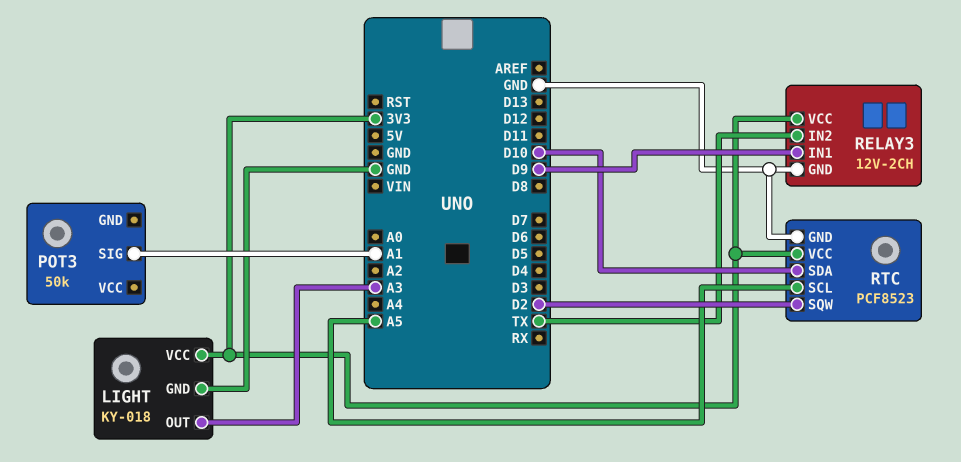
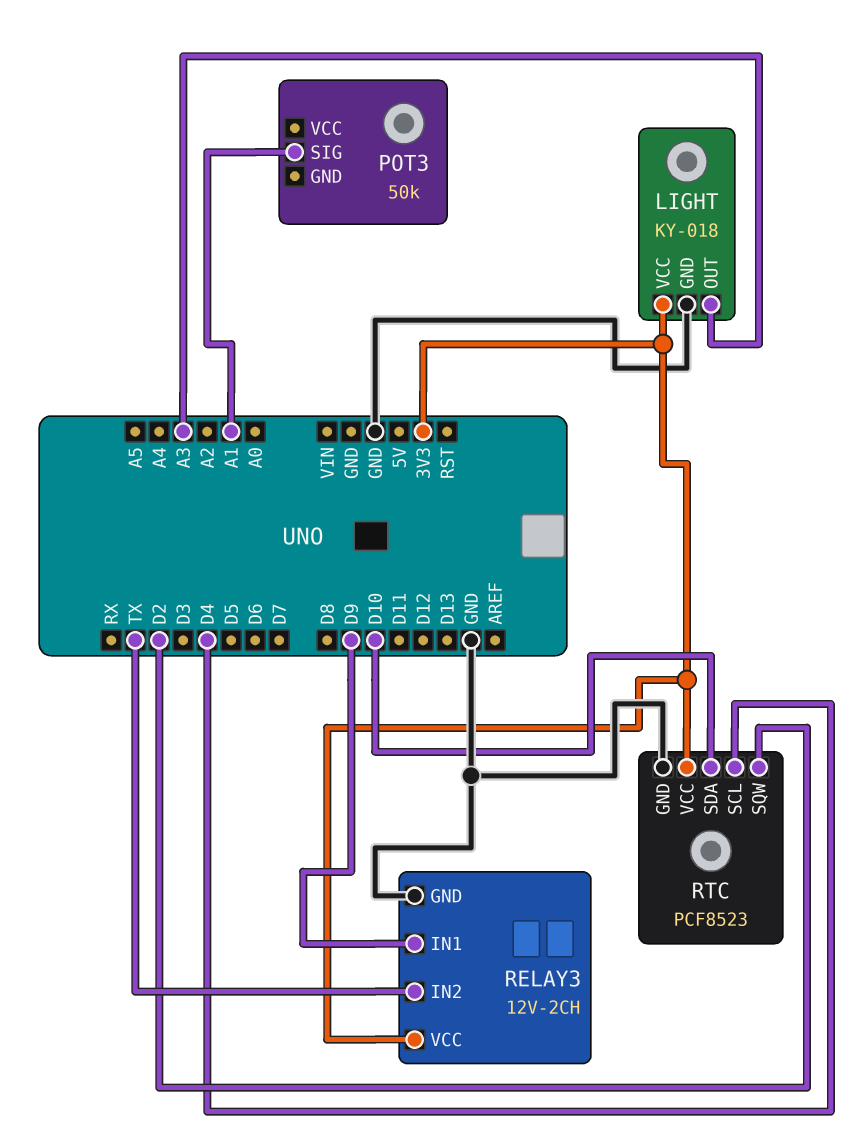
RTC pin SCL: A5 -> D4

